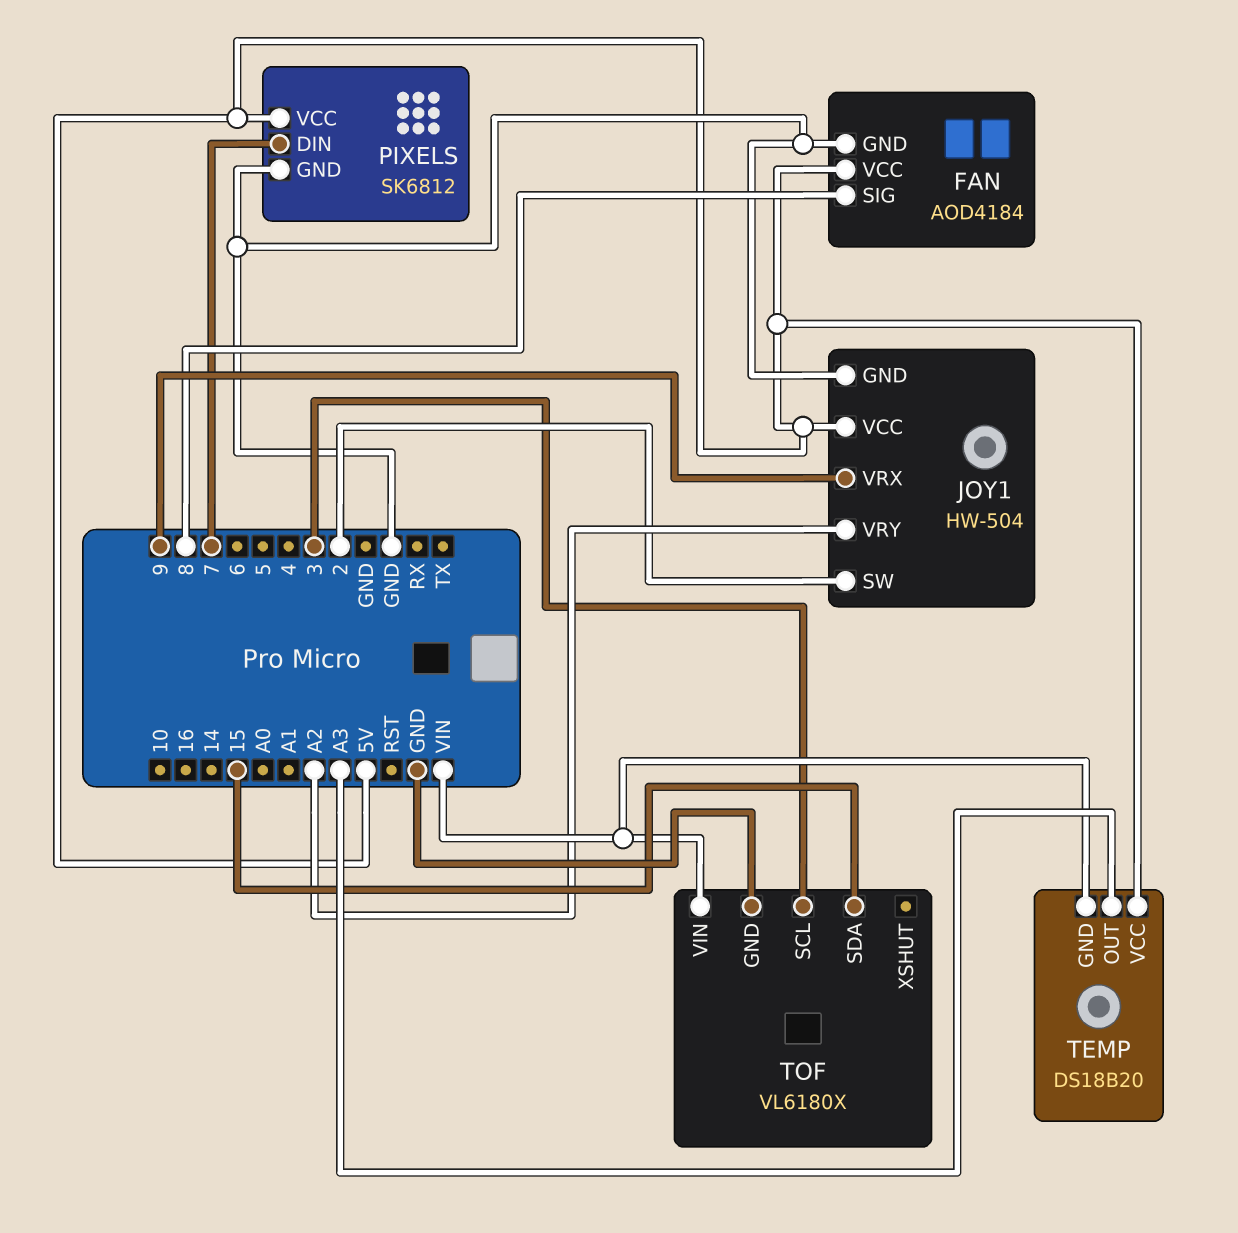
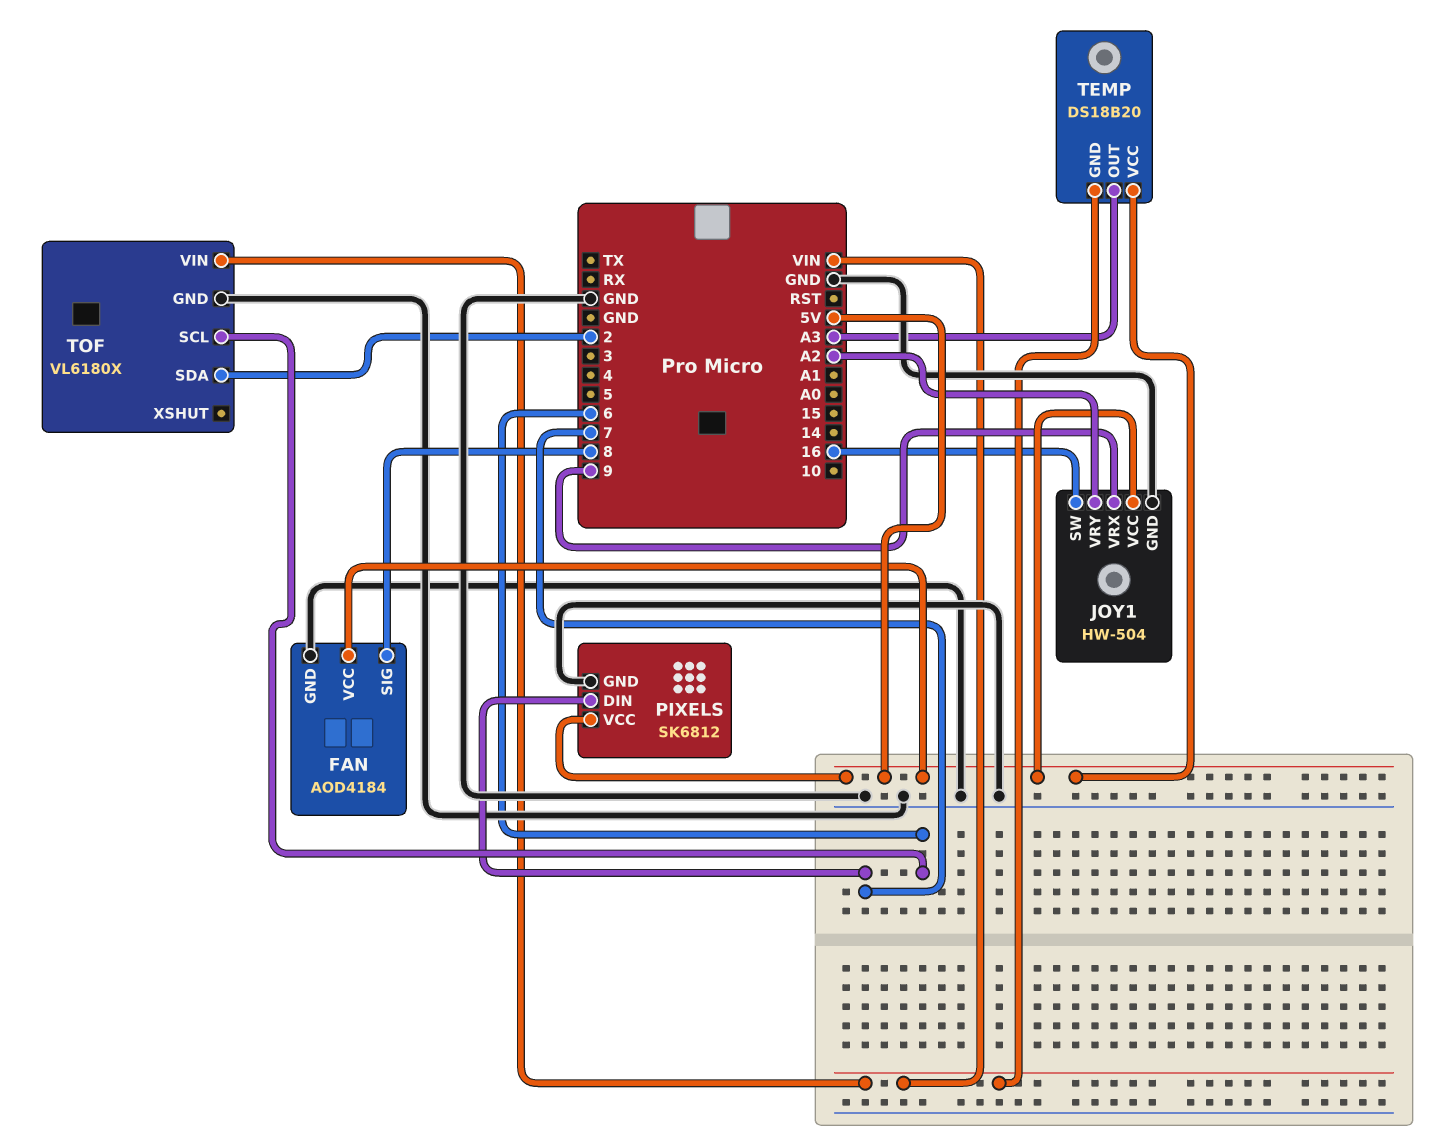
JOY1 pin SW: 2 -> 16
TOF pin SCL: 3 -> 6
TOF pin SDA: 15 -> 2

